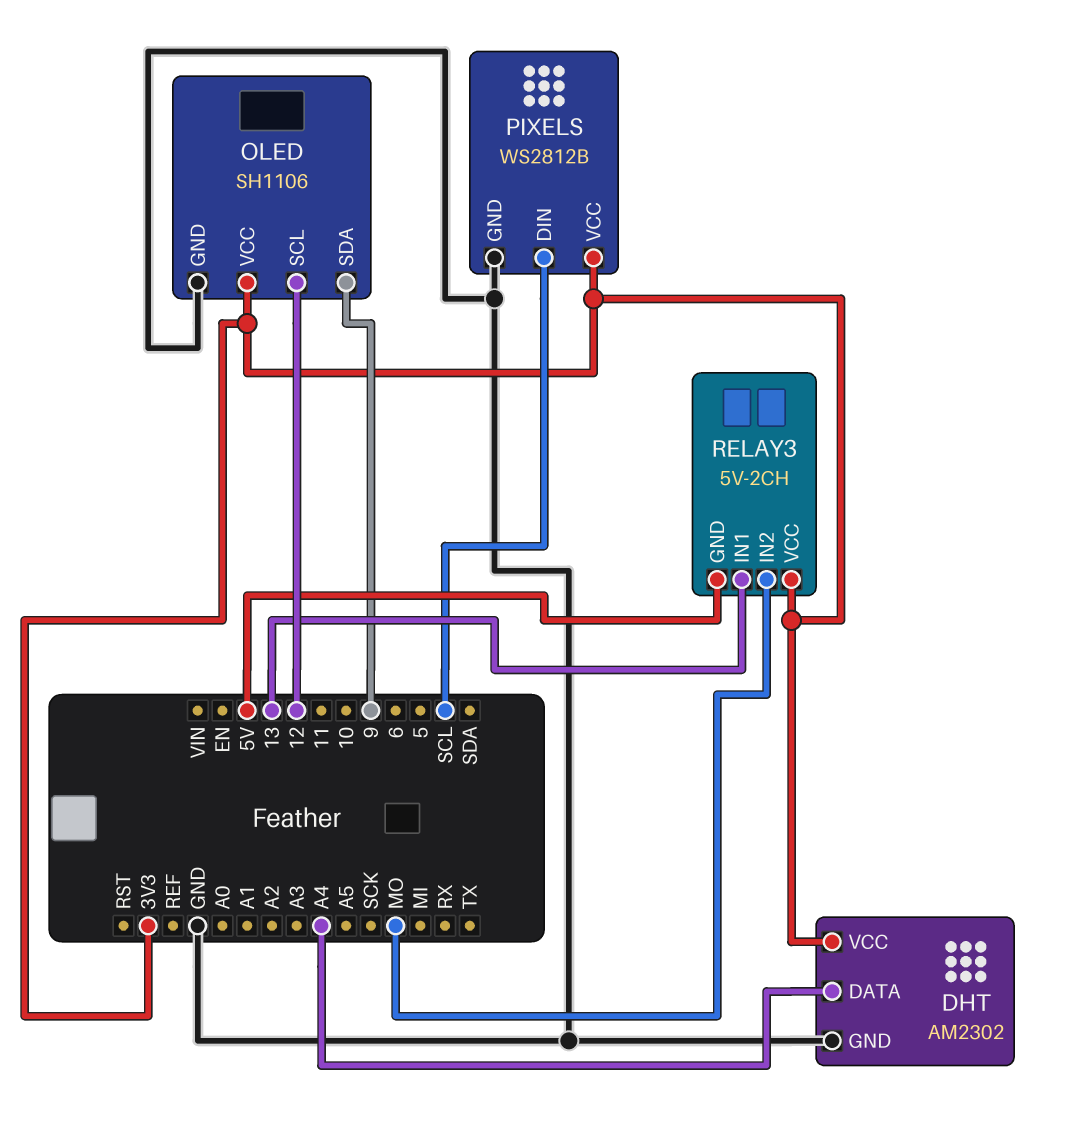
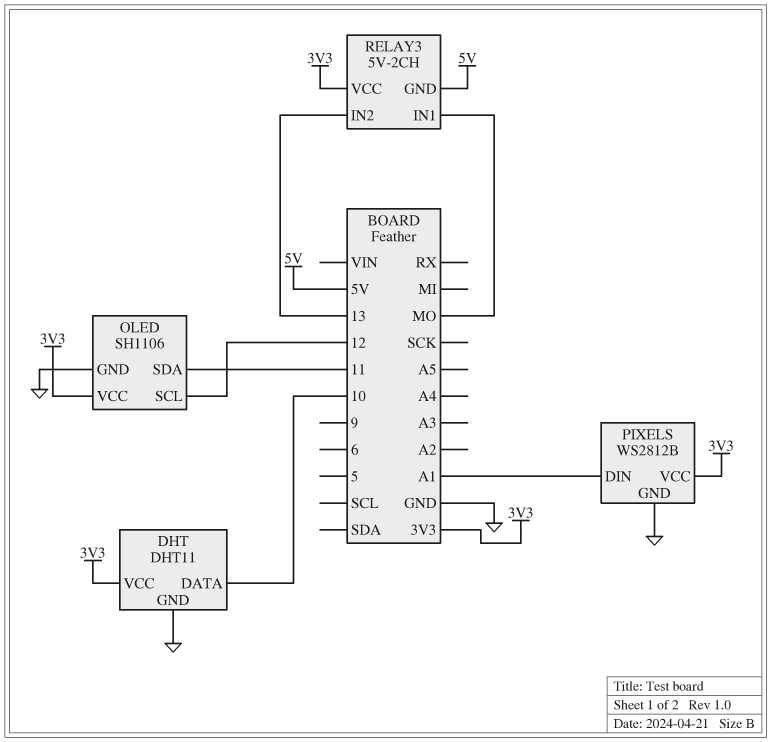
DHT: AM2302 -> DHT11
DHT pin DATA: A4 -> 10
OLED pin SDA: 9 -> 11
PIXELS pin DIN: SCL -> A1
RELAY3 pin IN1: 13 -> MO
RELAY3 pin IN2: MO -> 13

